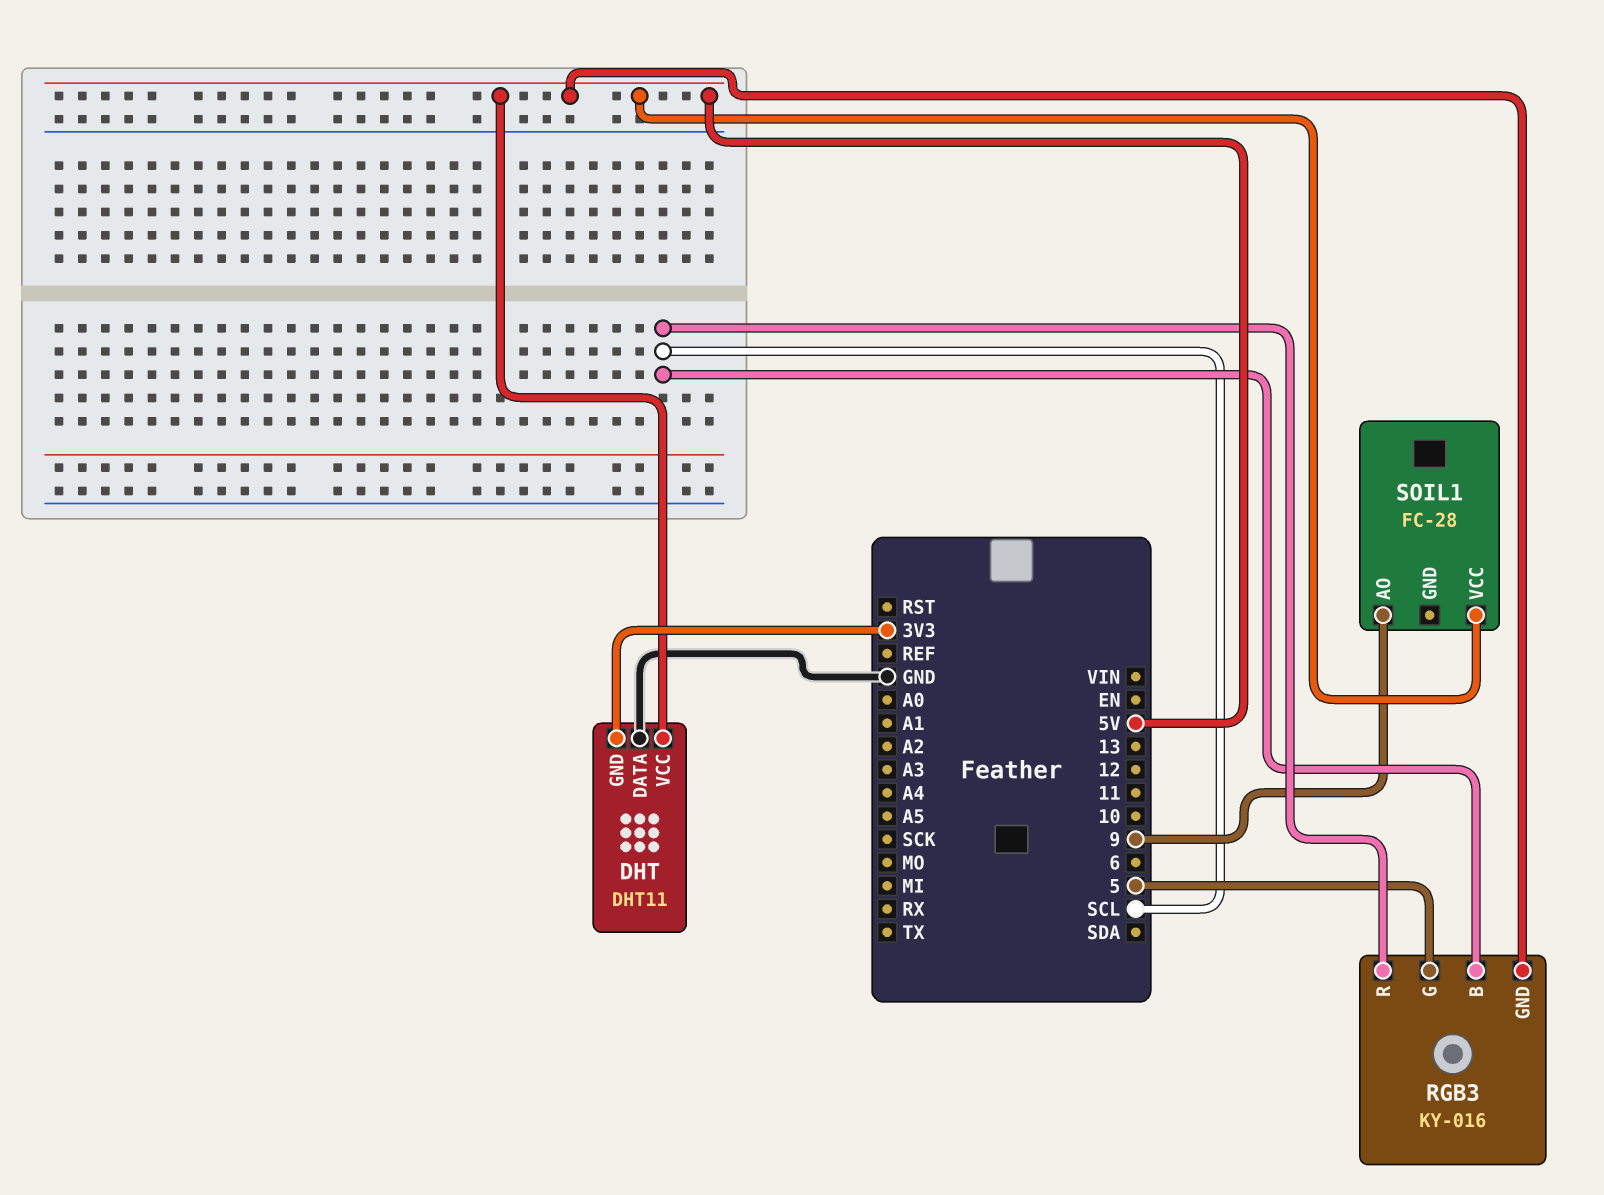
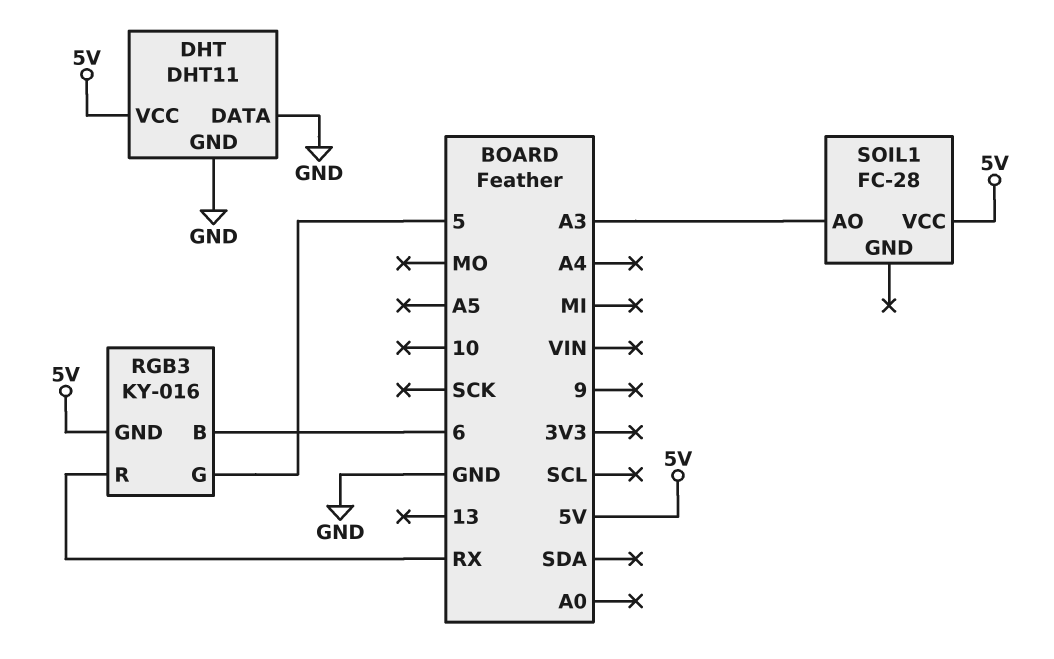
DHT pin GND: 3V3 -> GND
RGB3 pin B: SCL -> 6
RGB3 pin R: SCL -> RX
SOIL1 pin AO: 9 -> A3

